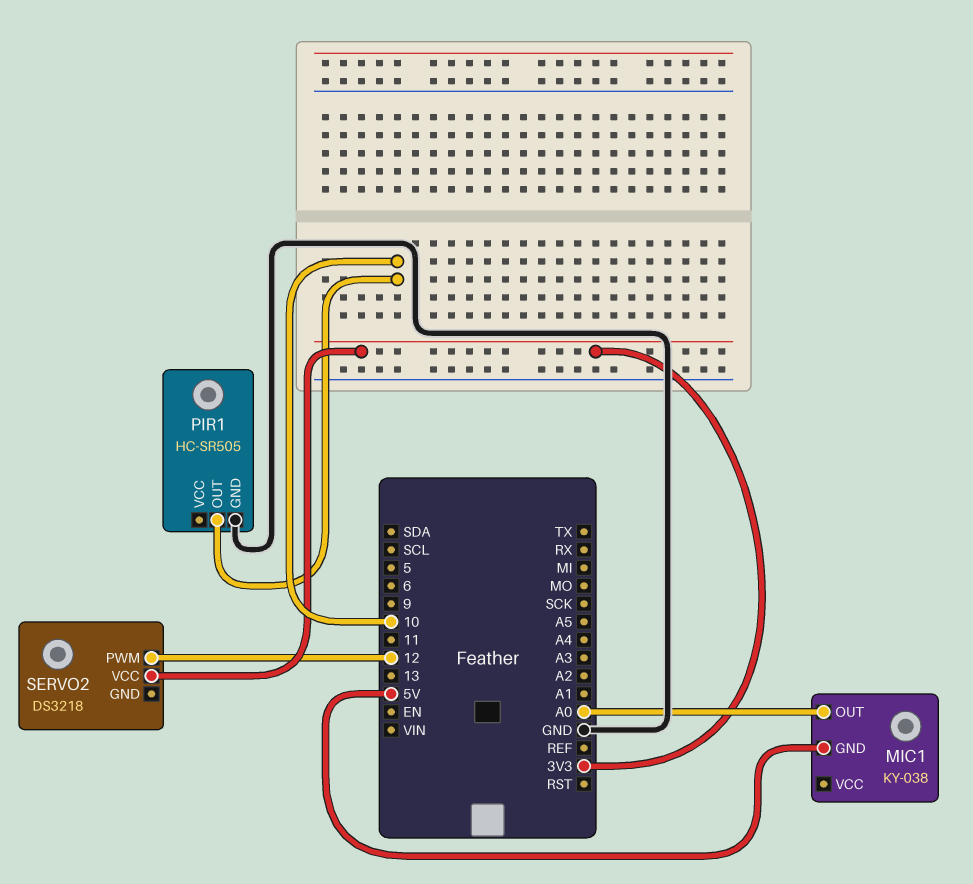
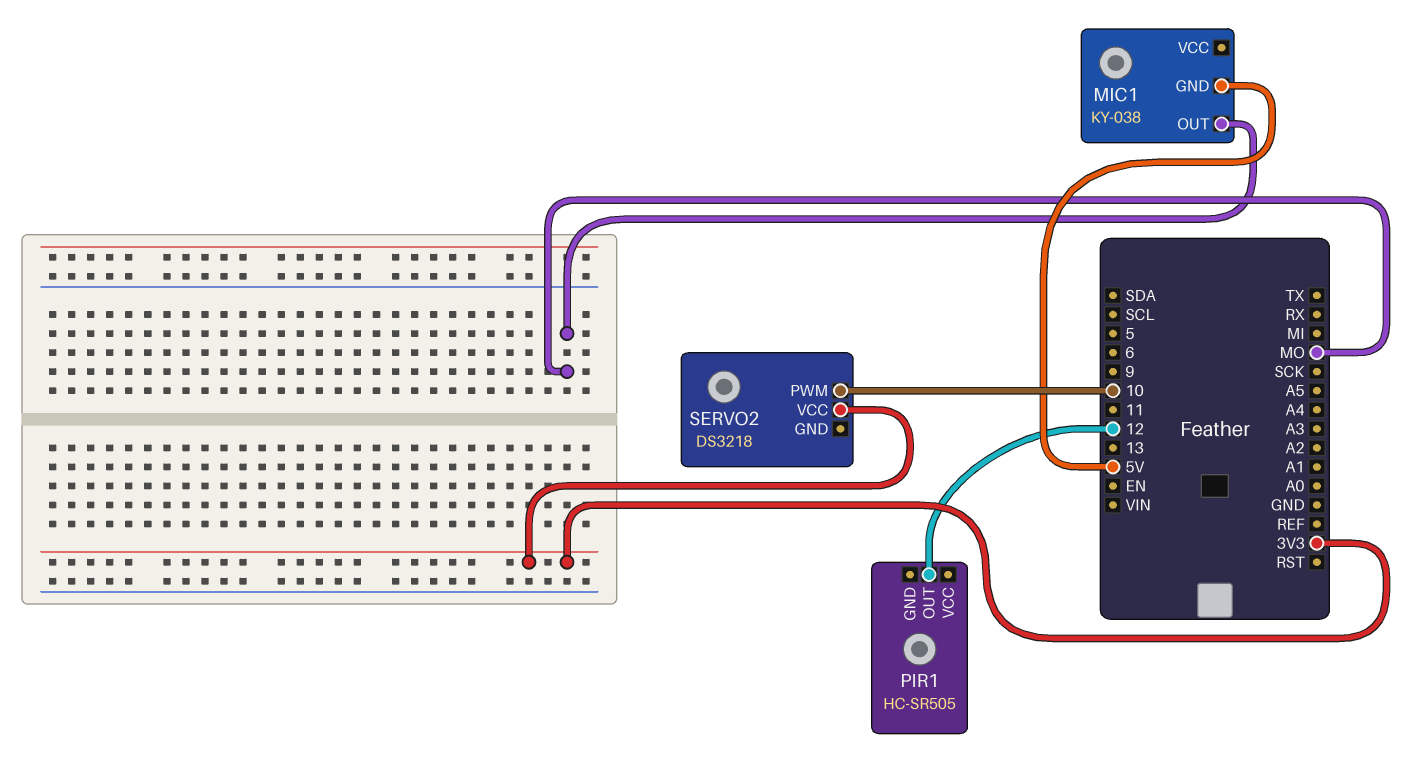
MIC1 pin OUT: A0 -> MO
PIR1 pin GND: GND -> none
PIR1 pin OUT: 10 -> 12
SERVO2 pin PWM: 12 -> 10

